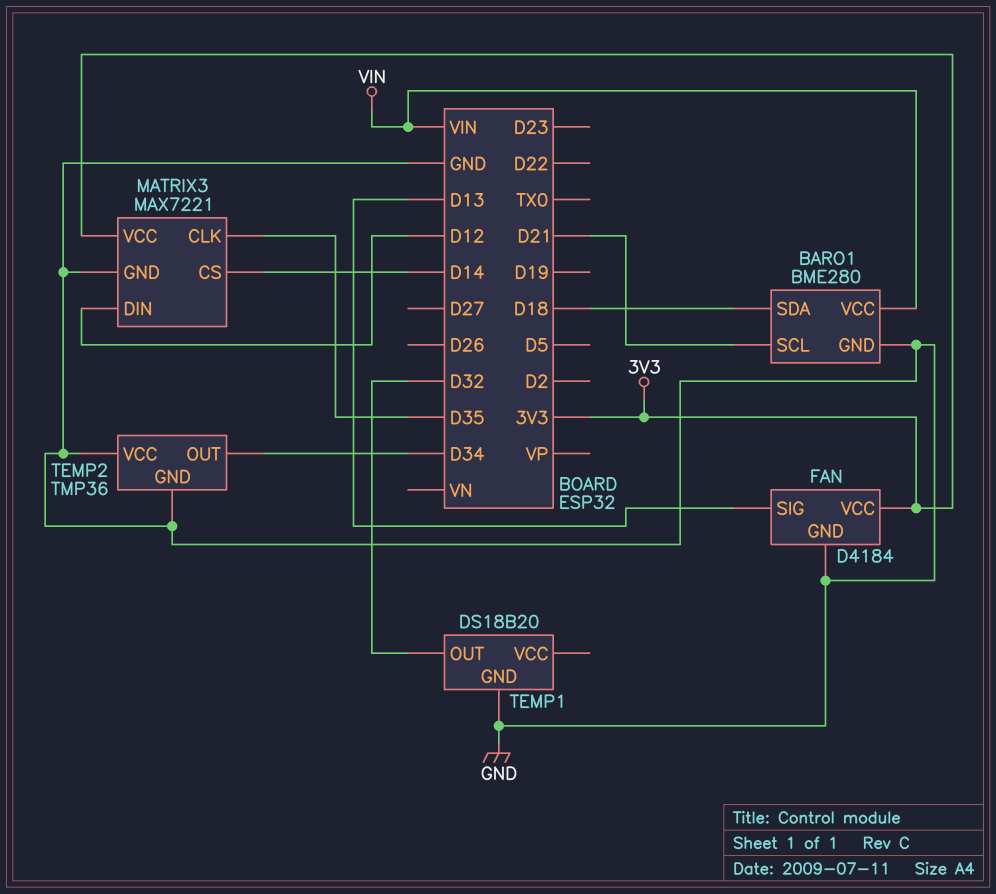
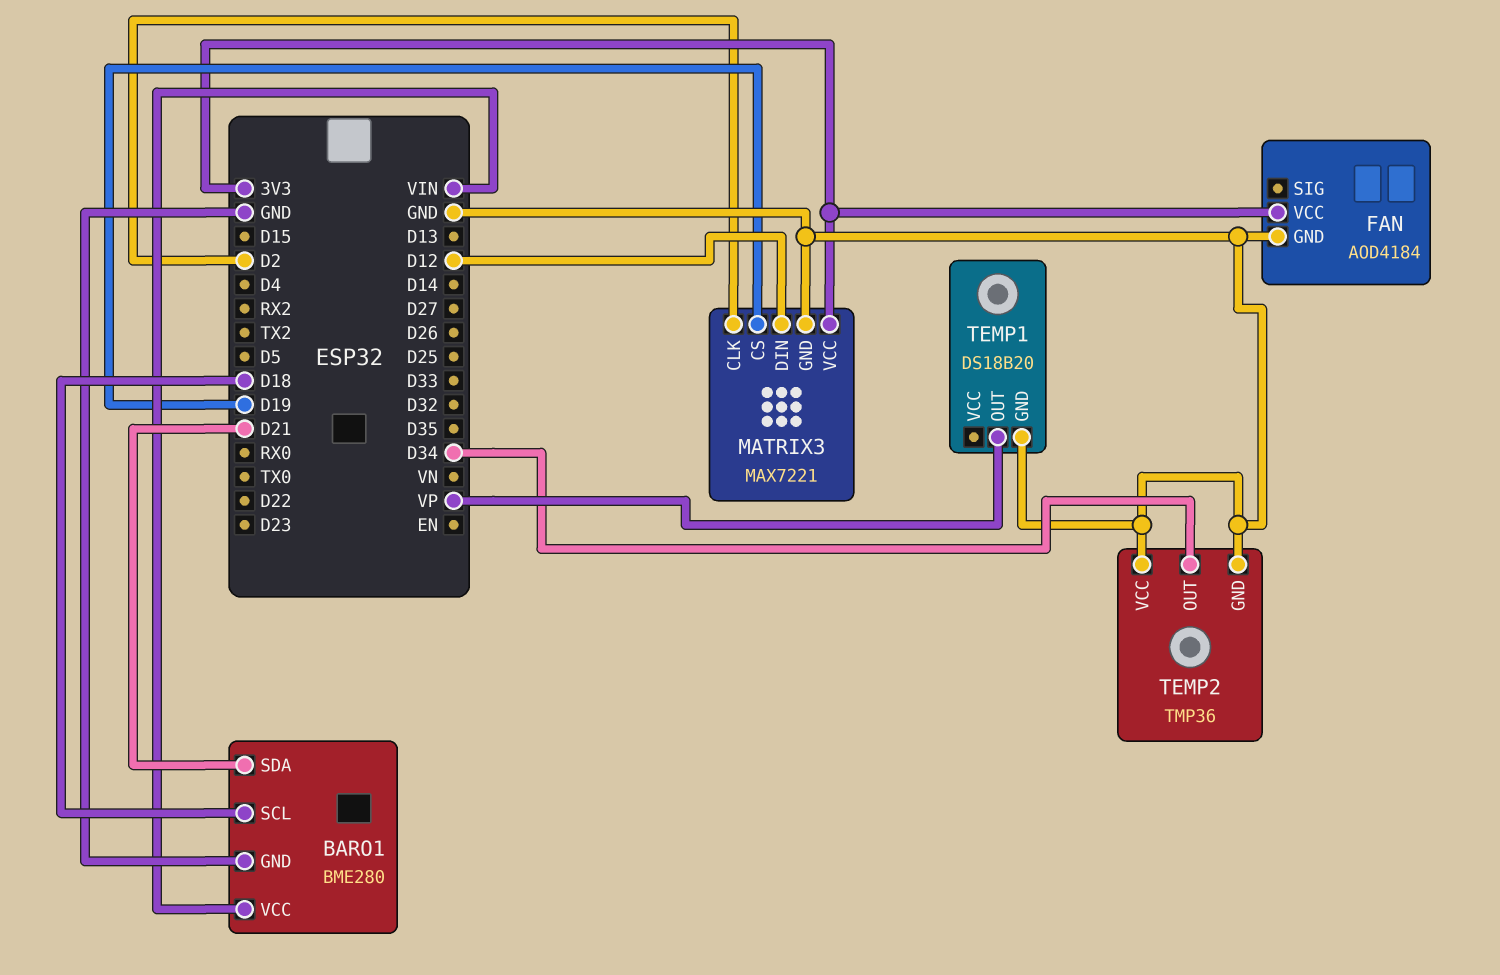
BARO1 pin SCL: D21 -> D18
BARO1 pin SDA: D18 -> D21
FAN: D4184 -> AOD4184
FAN pin SIG: D13 -> none
MATRIX3 pin CLK: D35 -> D2
MATRIX3 pin CS: D14 -> D19
TEMP1 pin OUT: D32 -> VP

